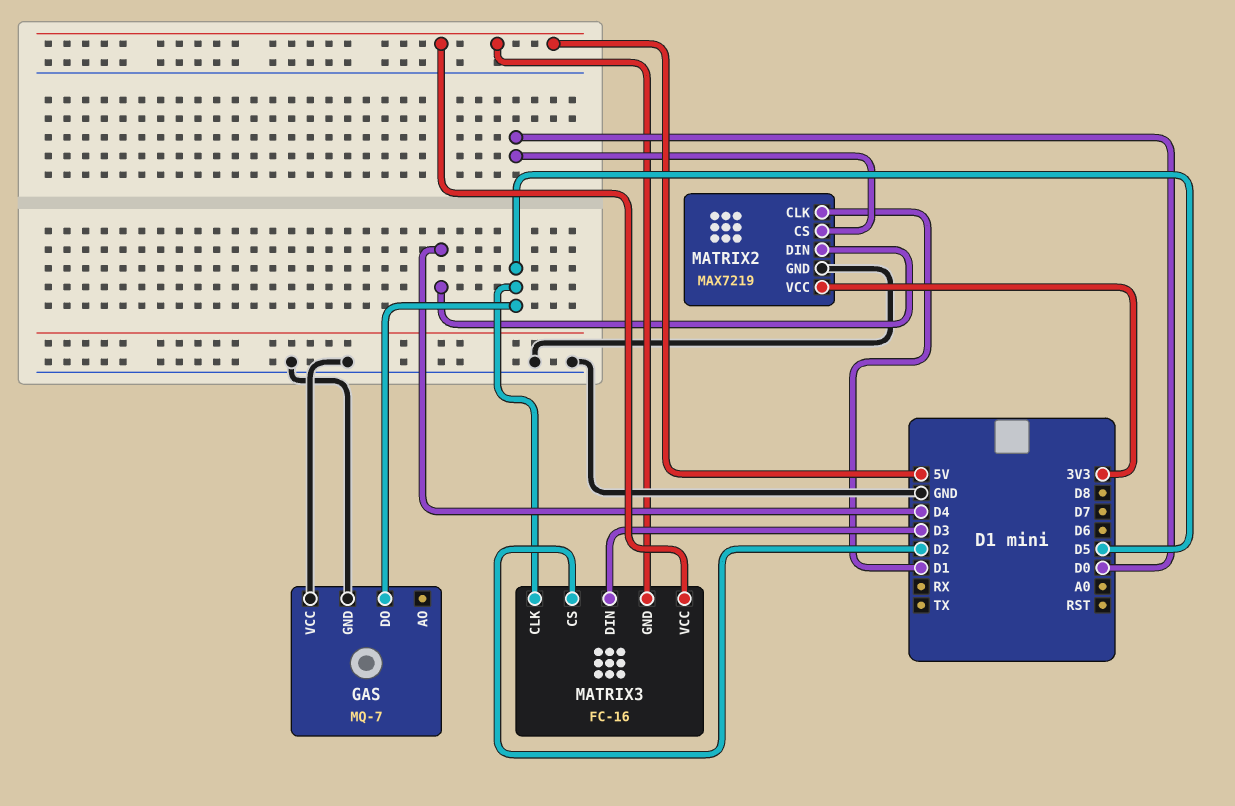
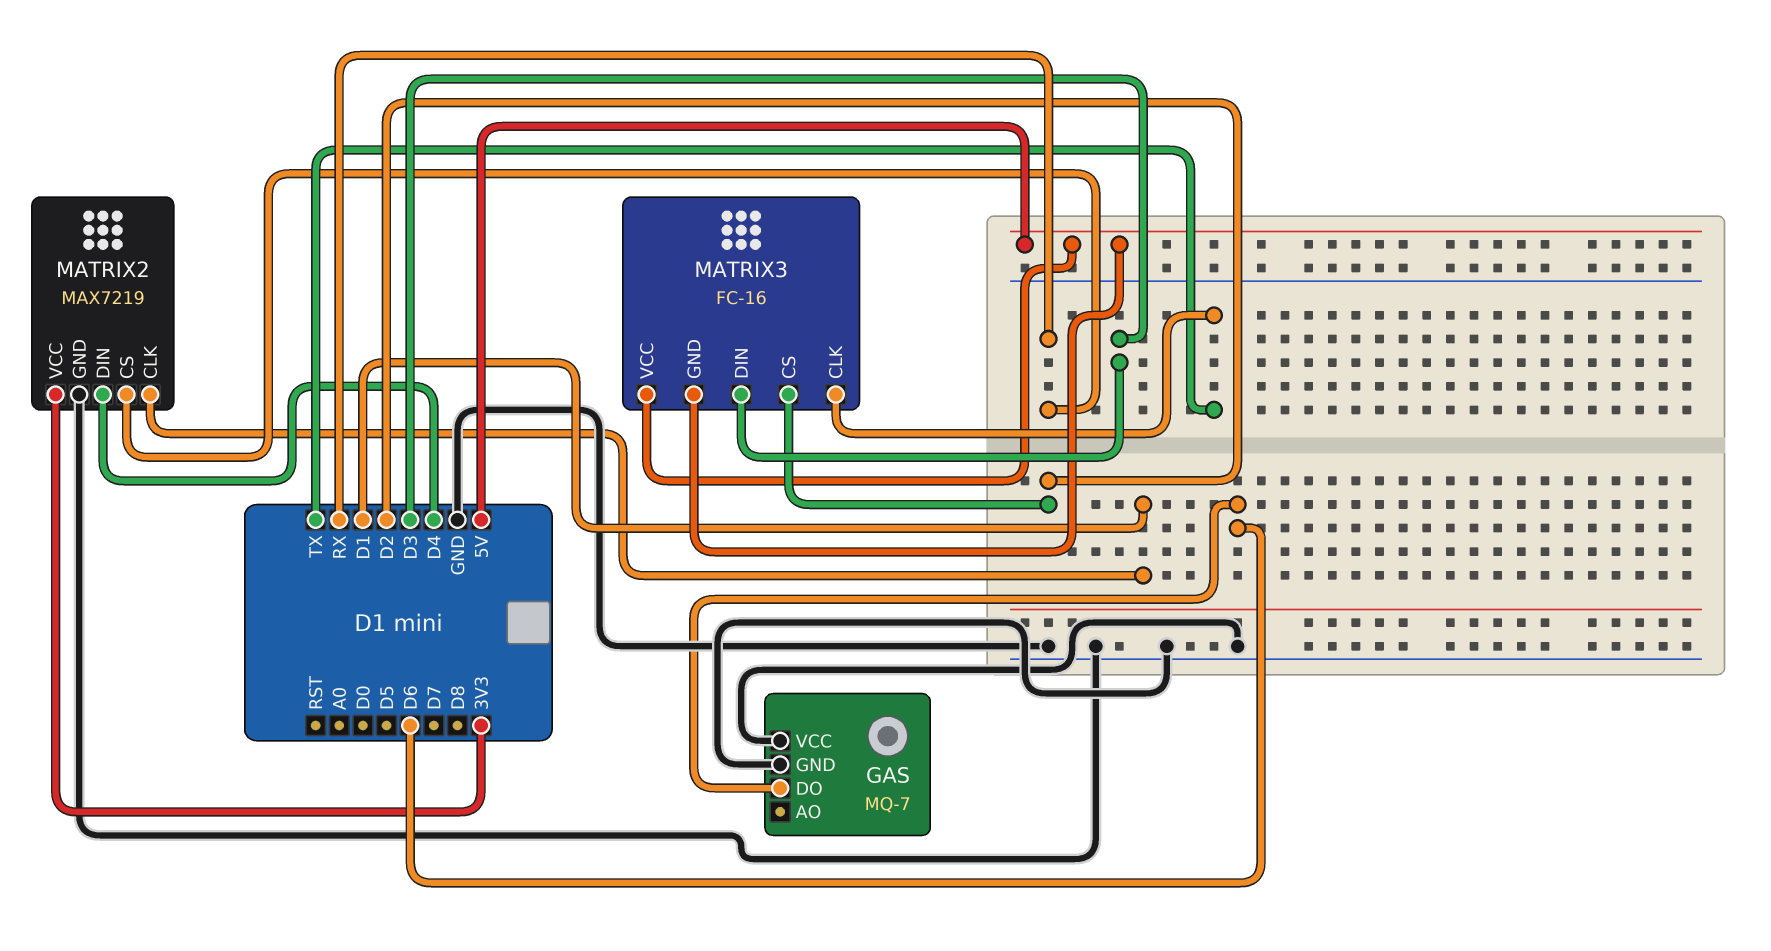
GAS pin DO: D5 -> D6
MATRIX2 pin CS: D0 -> RX
MATRIX3 pin CLK: D5 -> TX

